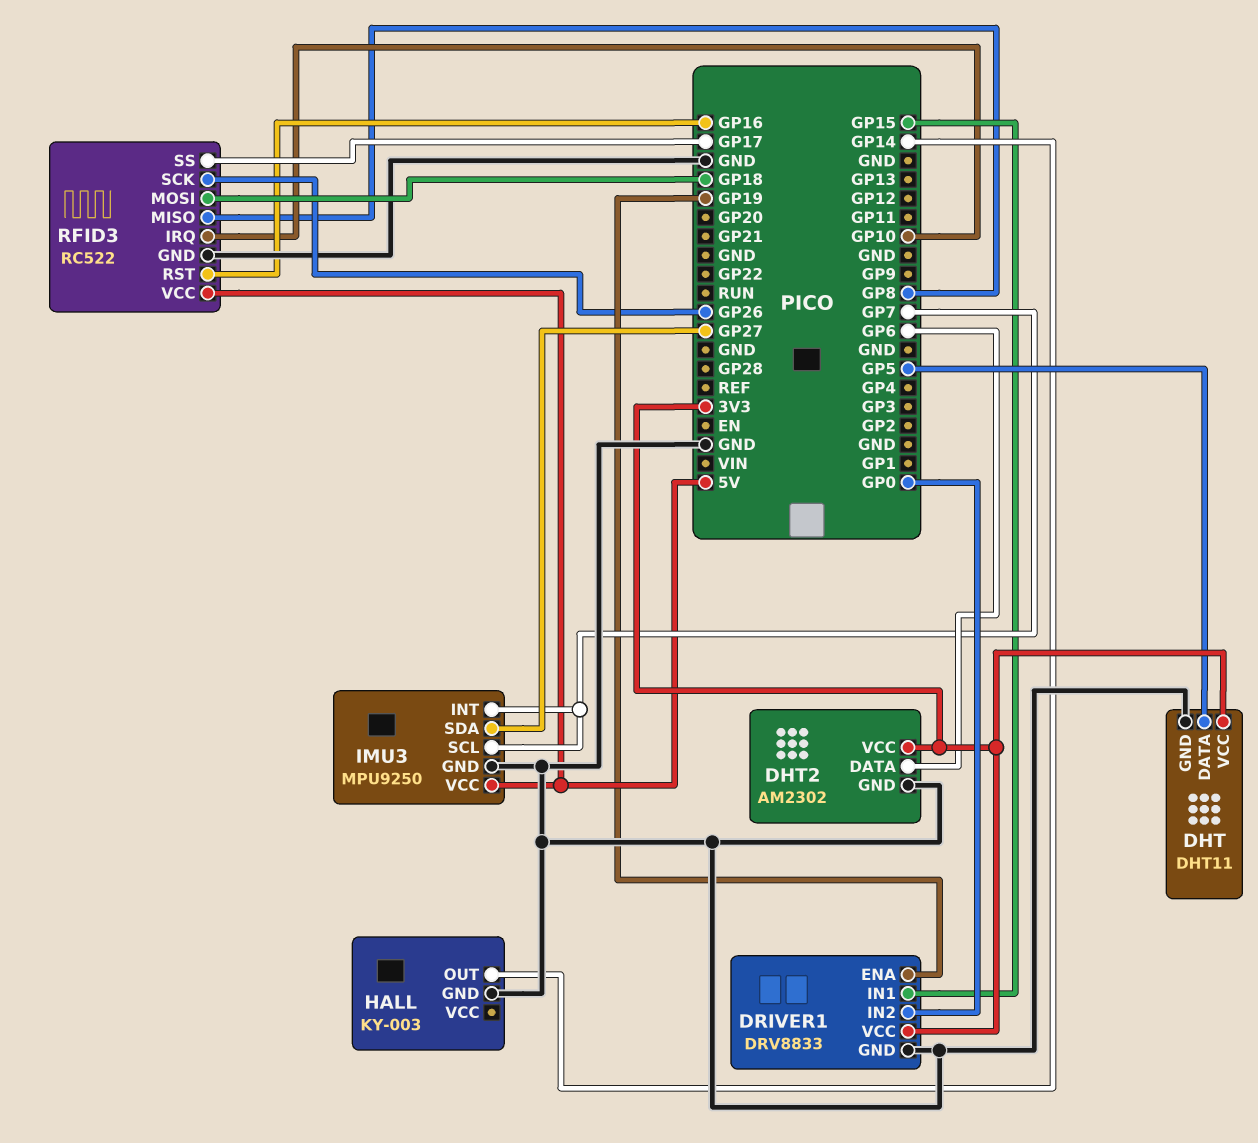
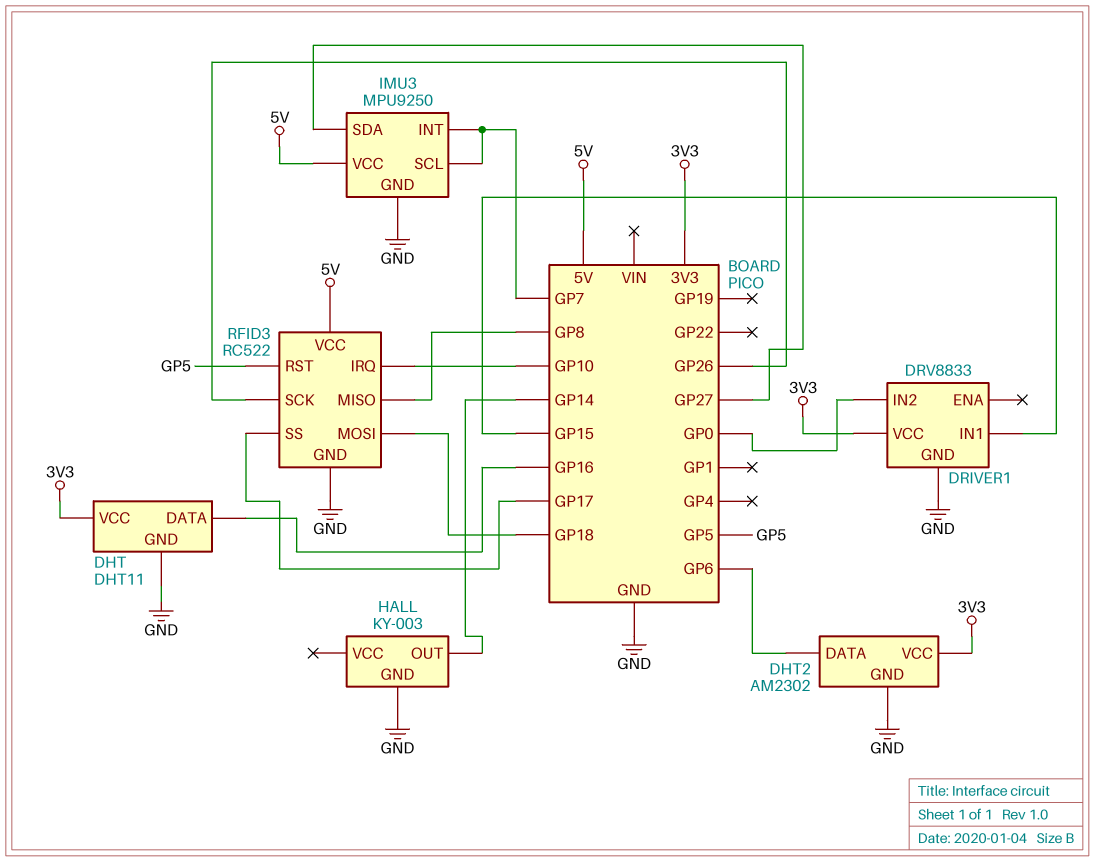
DHT pin DATA: GP5 -> GP16
DRIVER1 pin ENA: GP19 -> none
RFID3 pin RST: GP16 -> GP5

